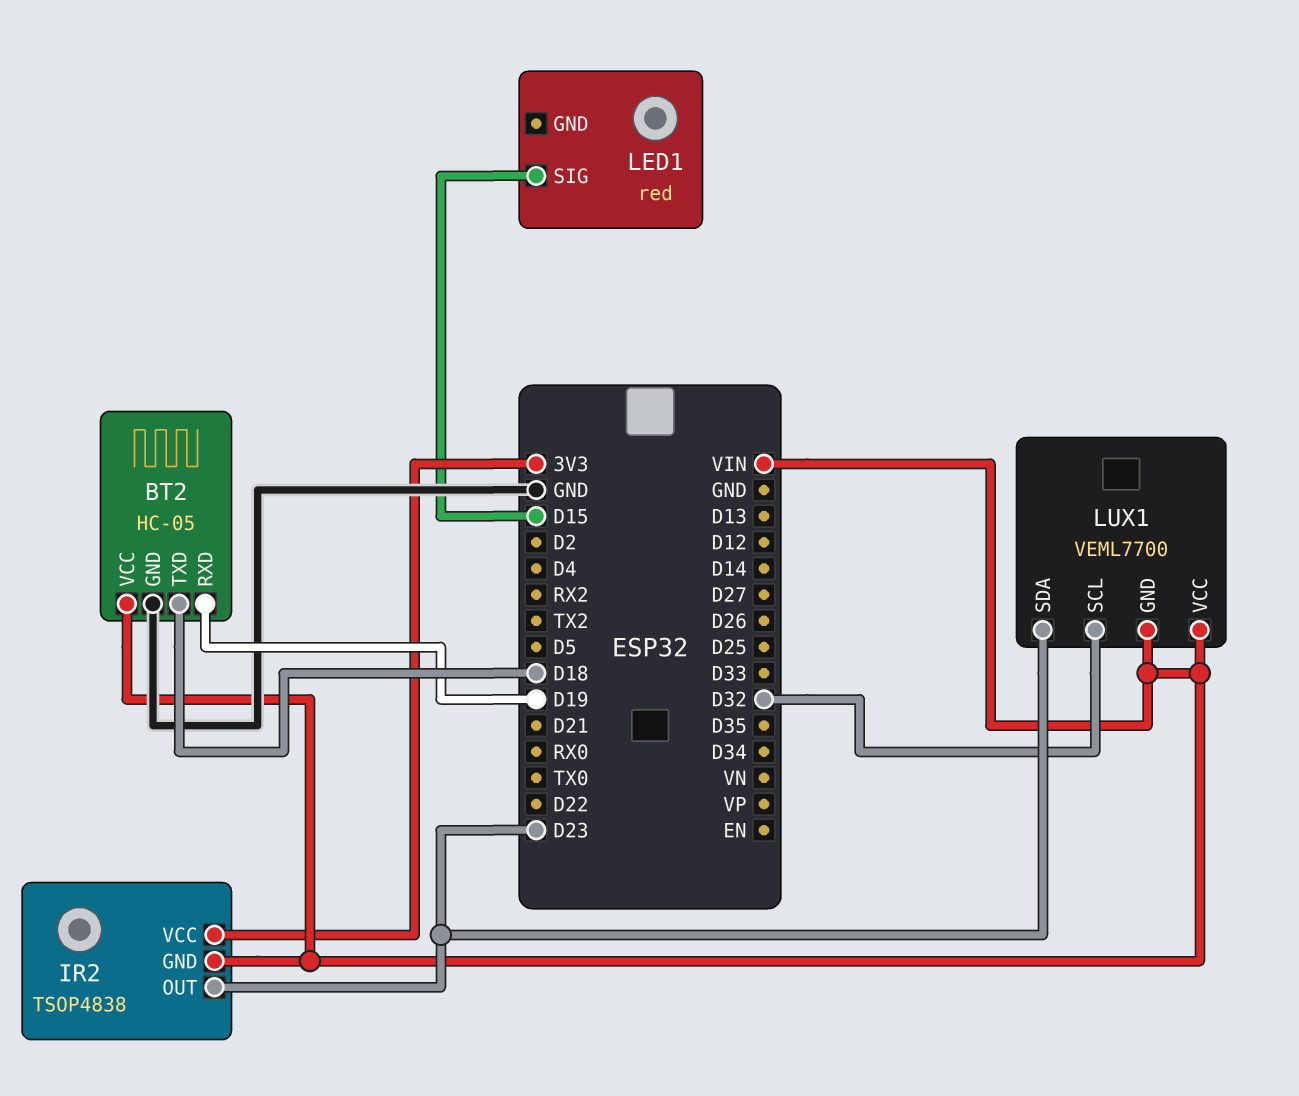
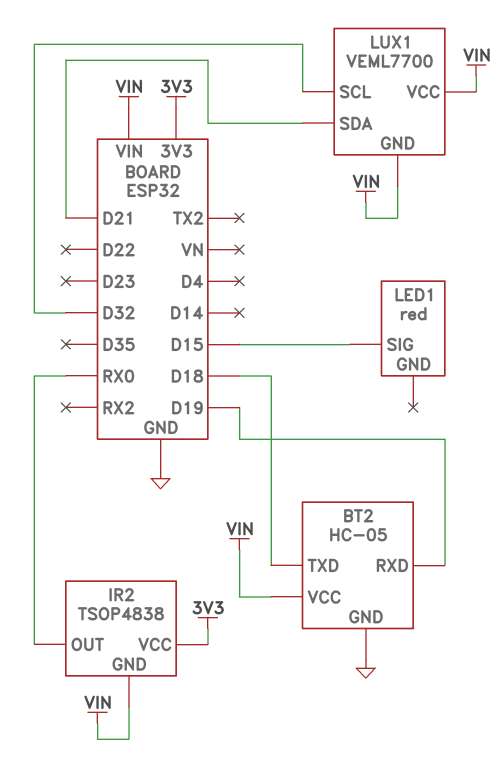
IR2 pin OUT: D23 -> RX0
LUX1 pin SDA: D23 -> D21

